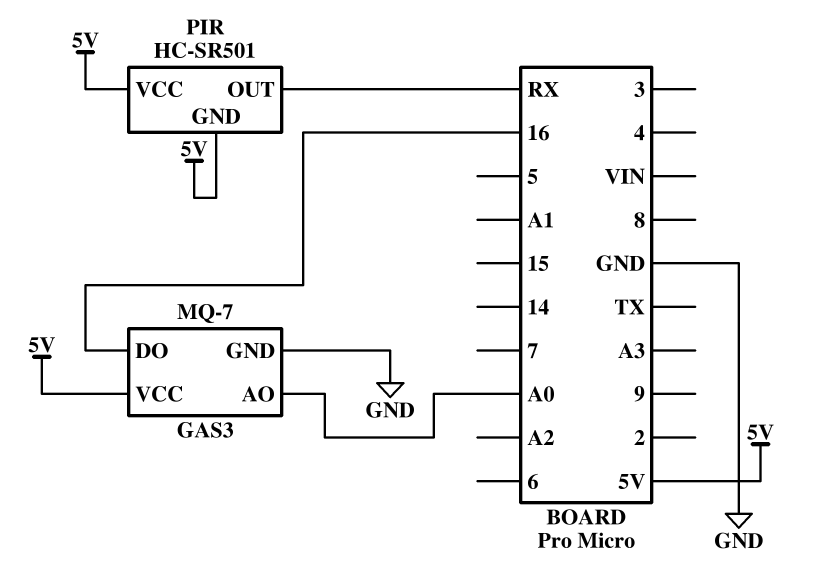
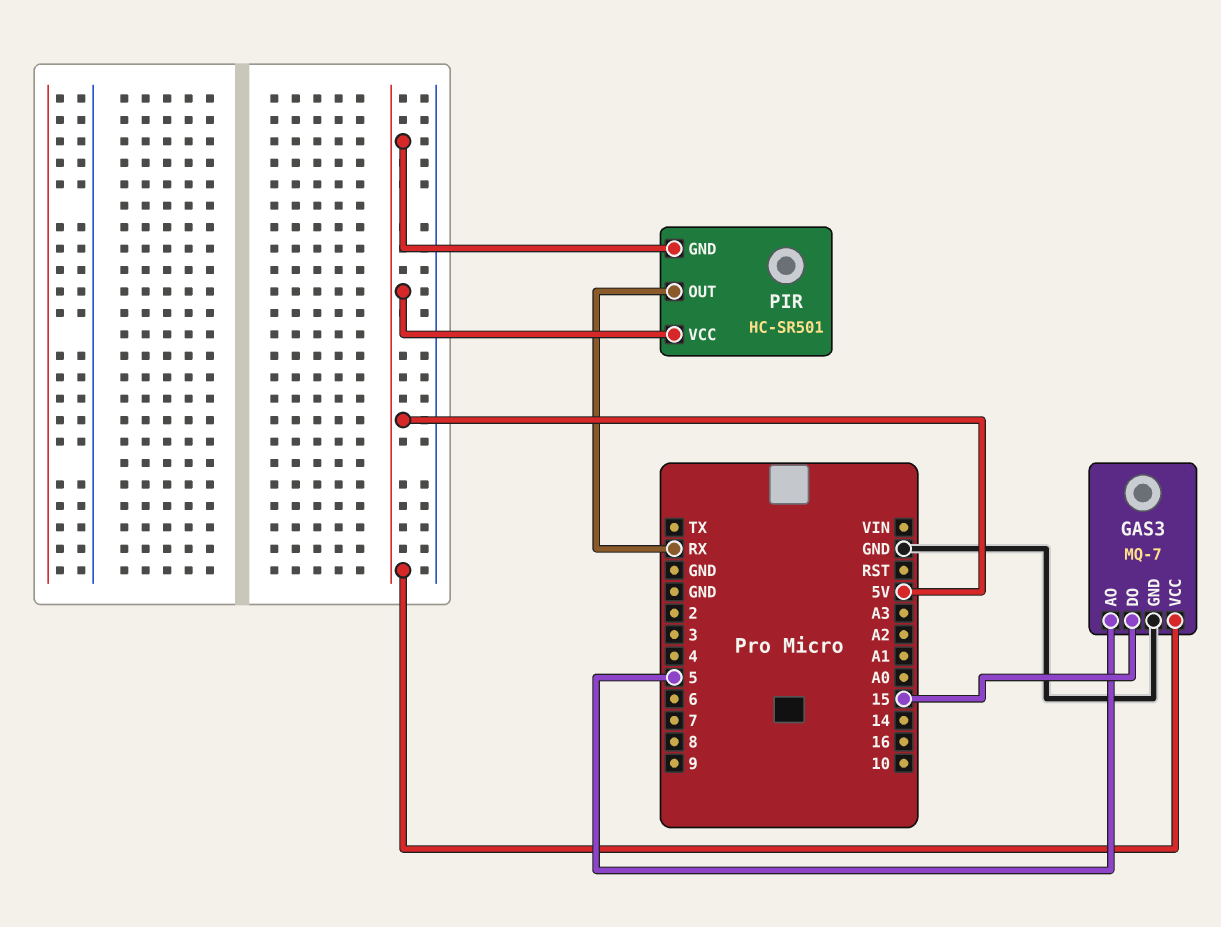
GAS3 pin AO: A0 -> 5
GAS3 pin DO: 16 -> 15

